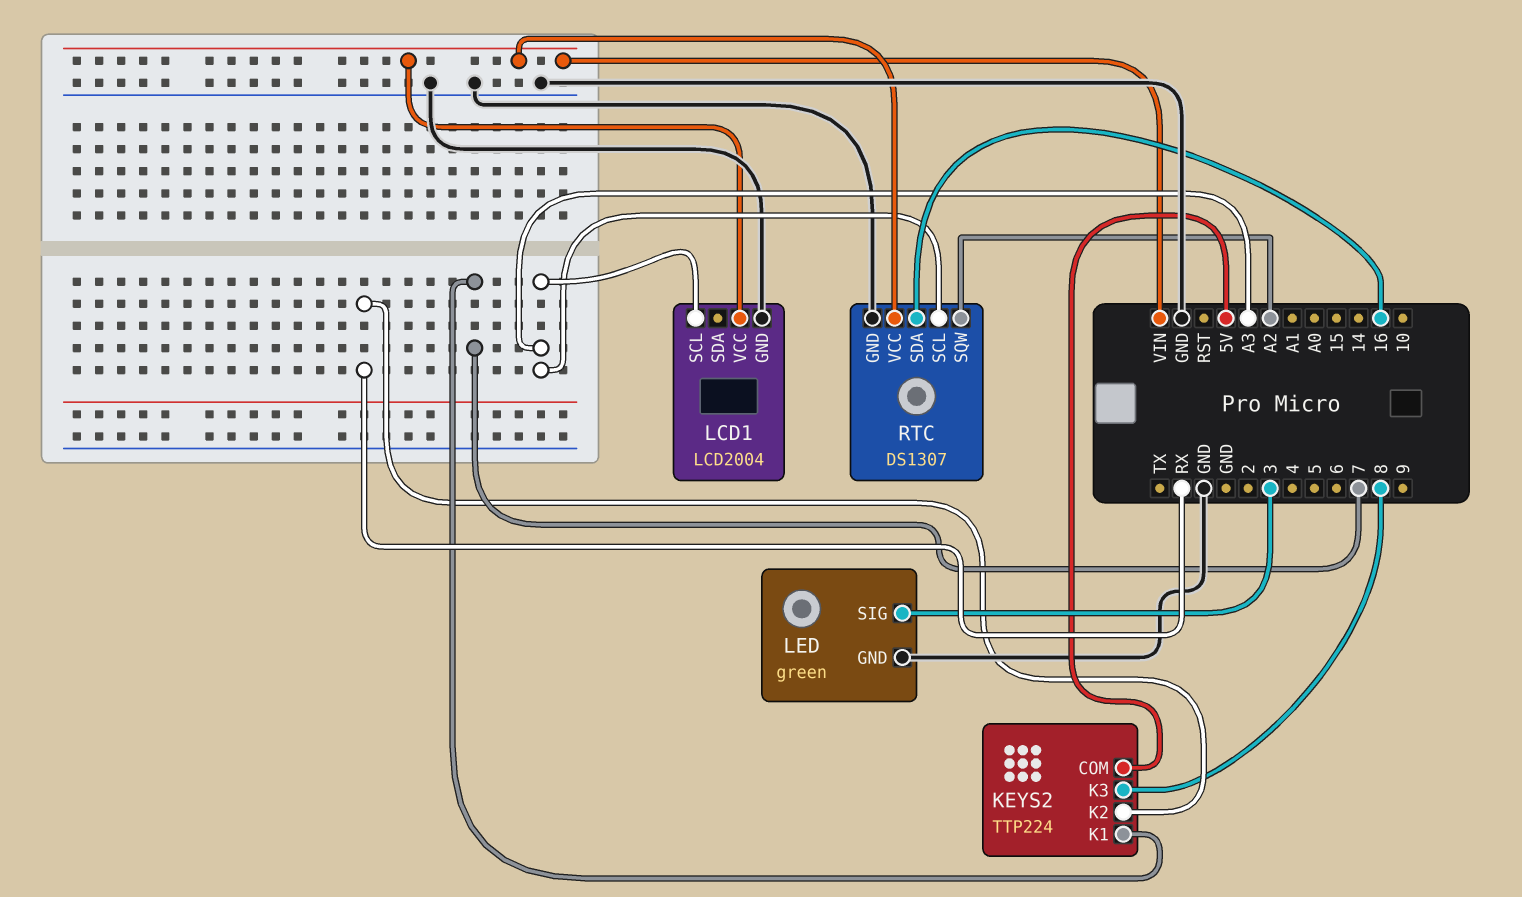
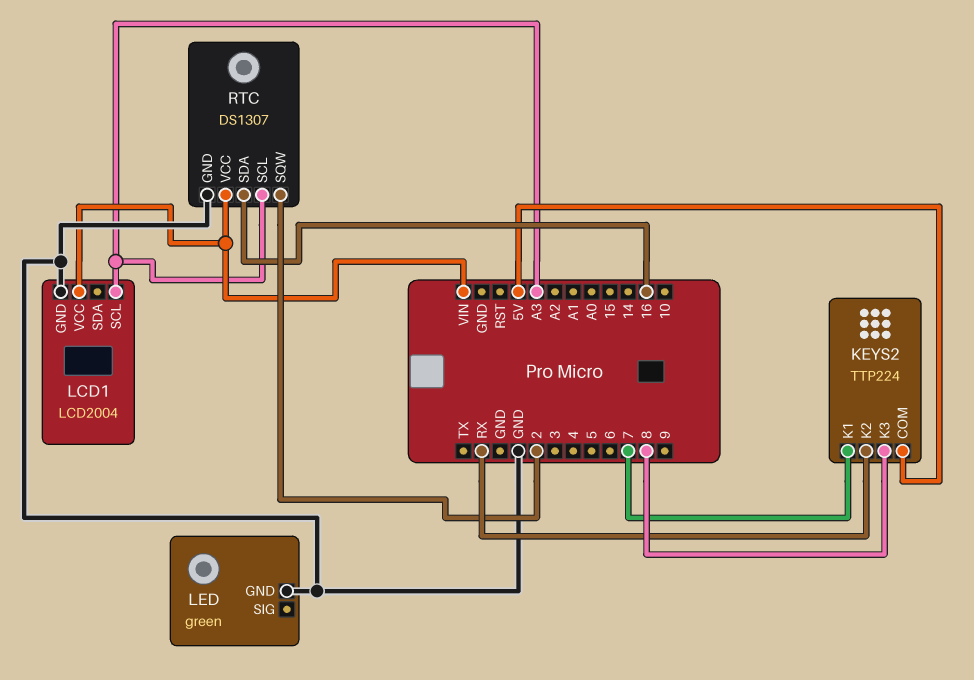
LED pin SIG: 3 -> none
RTC pin SQW: A2 -> 2

